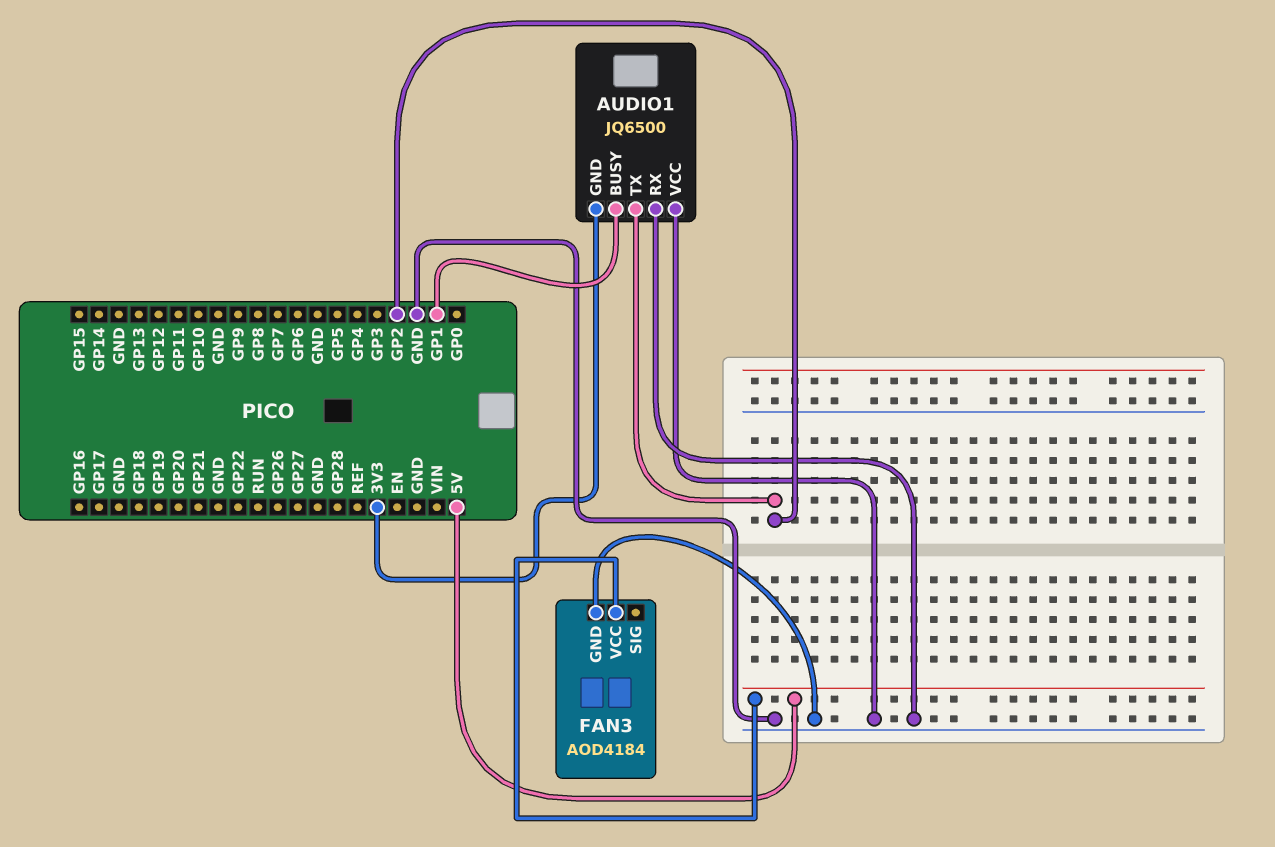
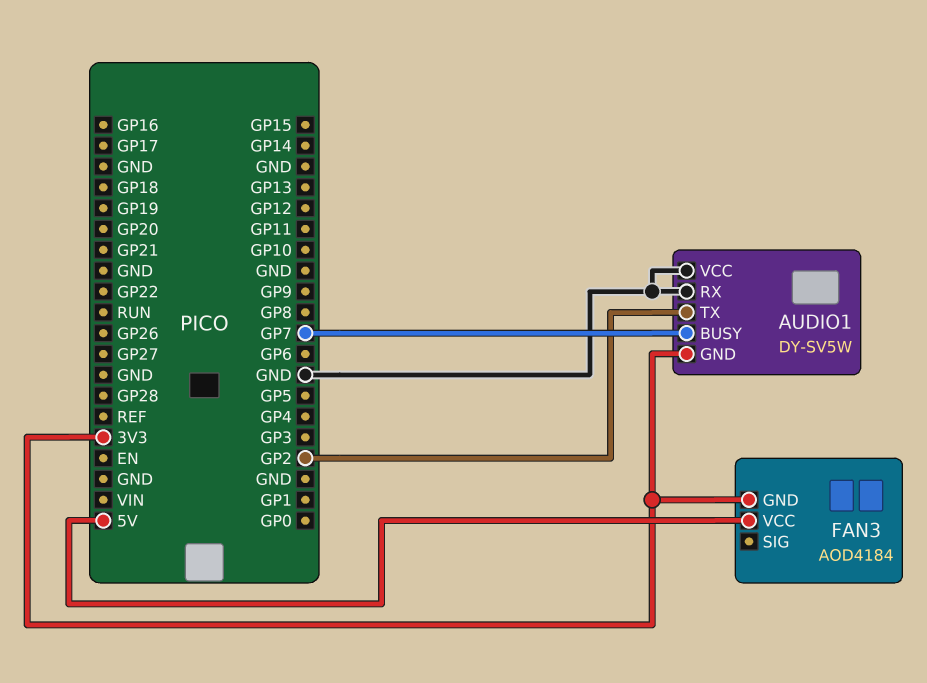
AUDIO1: JQ6500 -> DY-SV5W
AUDIO1 pin BUSY: GP1 -> GP7
FAN3 pin GND: GND -> 3V3

